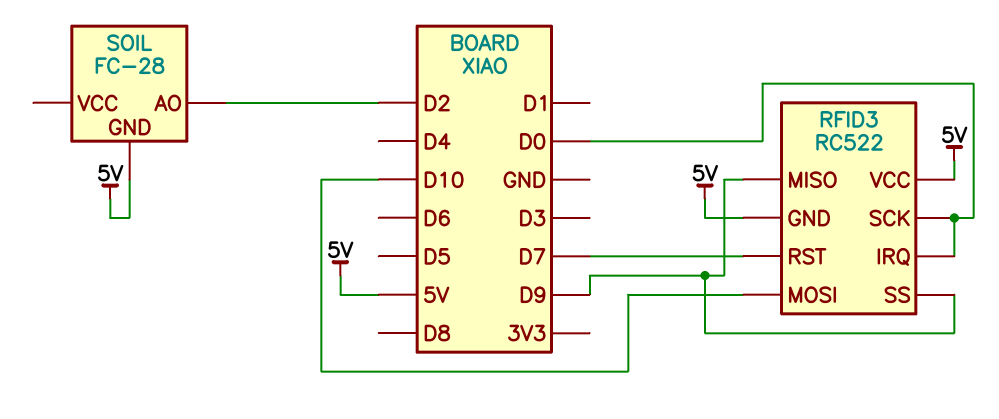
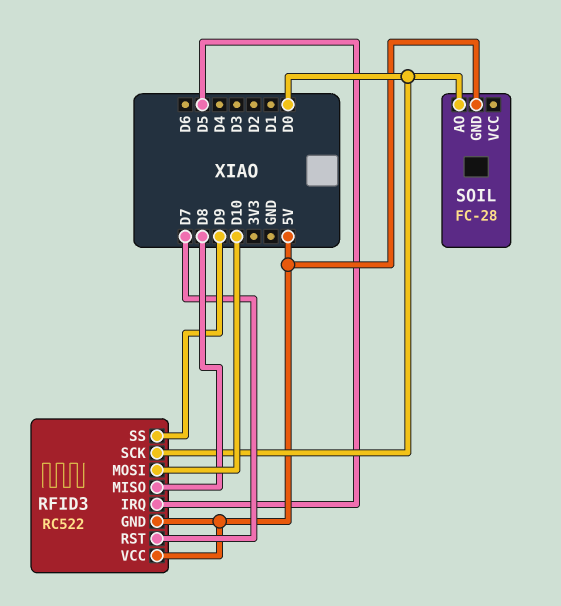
RFID3 pin IRQ: D0 -> D5
RFID3 pin MISO: D9 -> D8
SOIL pin AO: D2 -> D0

